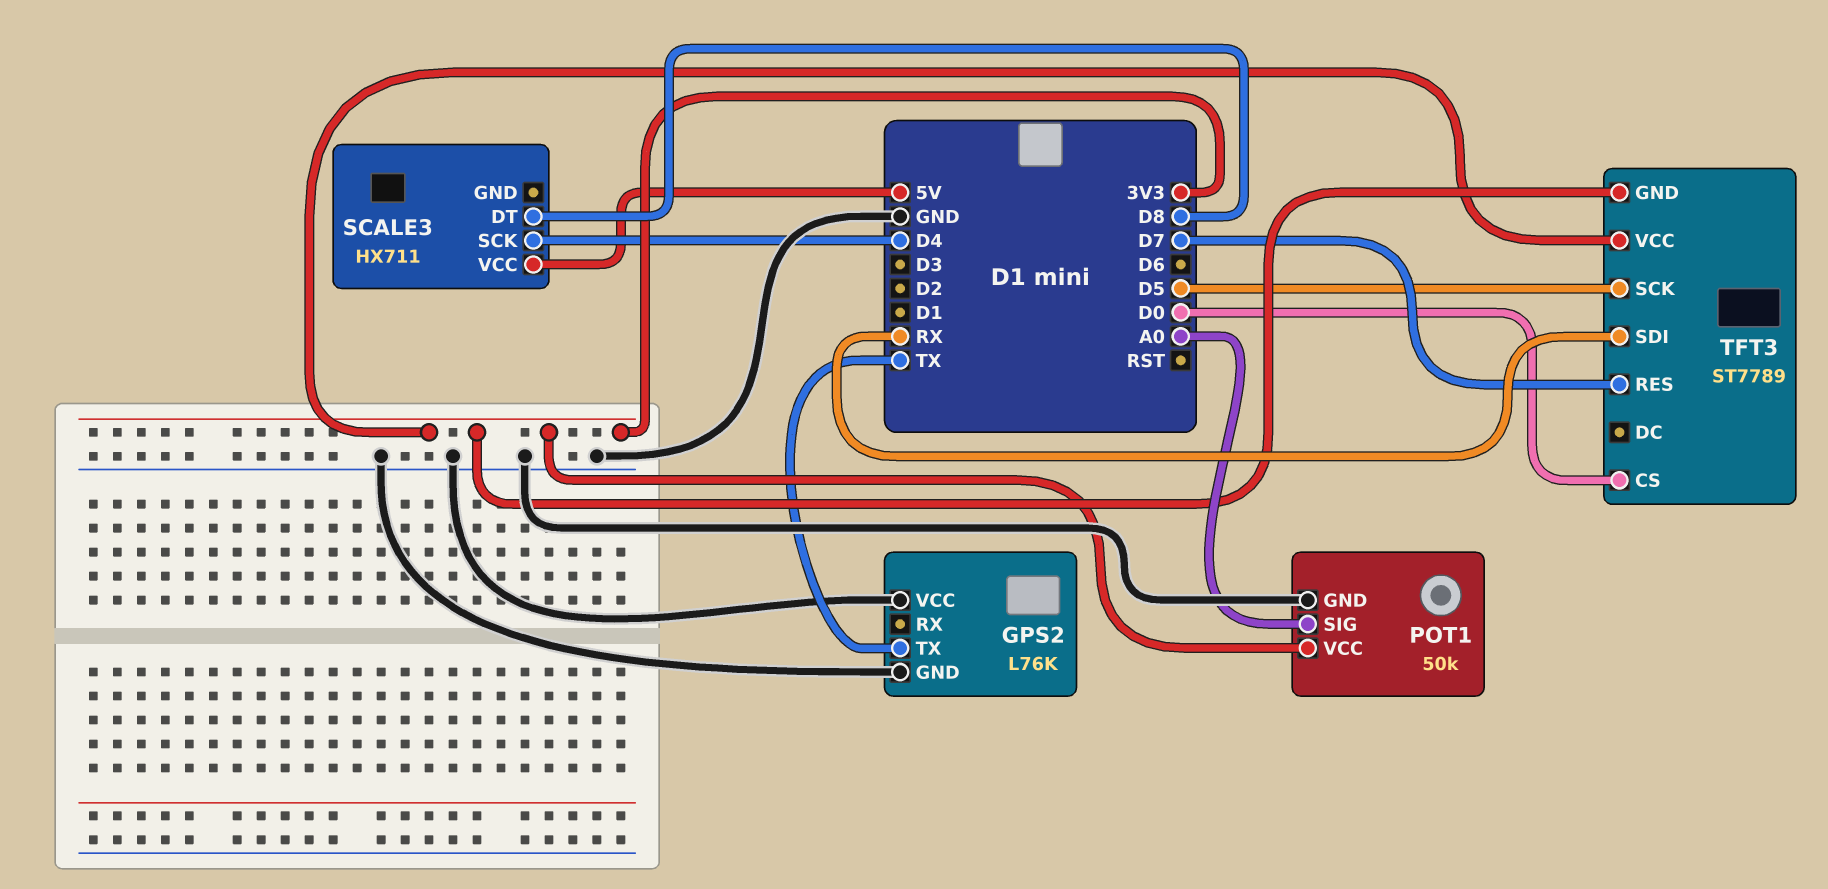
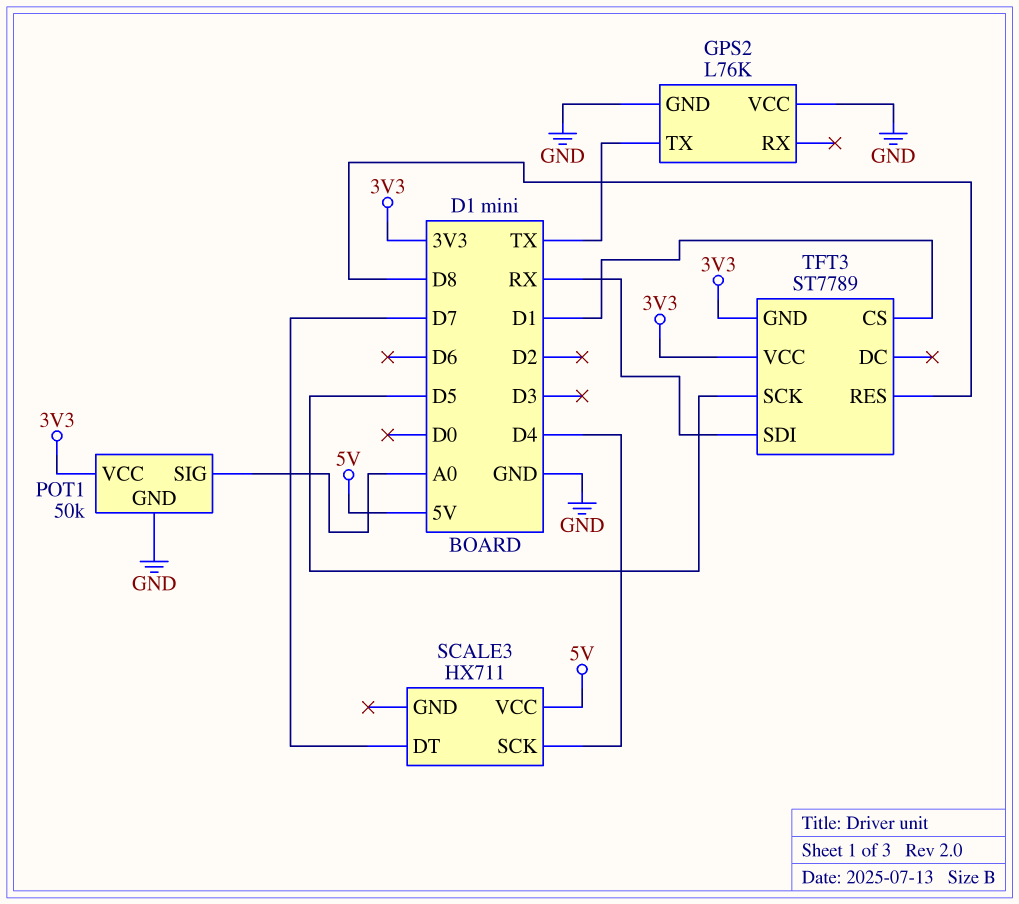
SCALE3 pin DT: D8 -> D7
TFT3 pin CS: D0 -> D1
TFT3 pin RES: D7 -> D8

